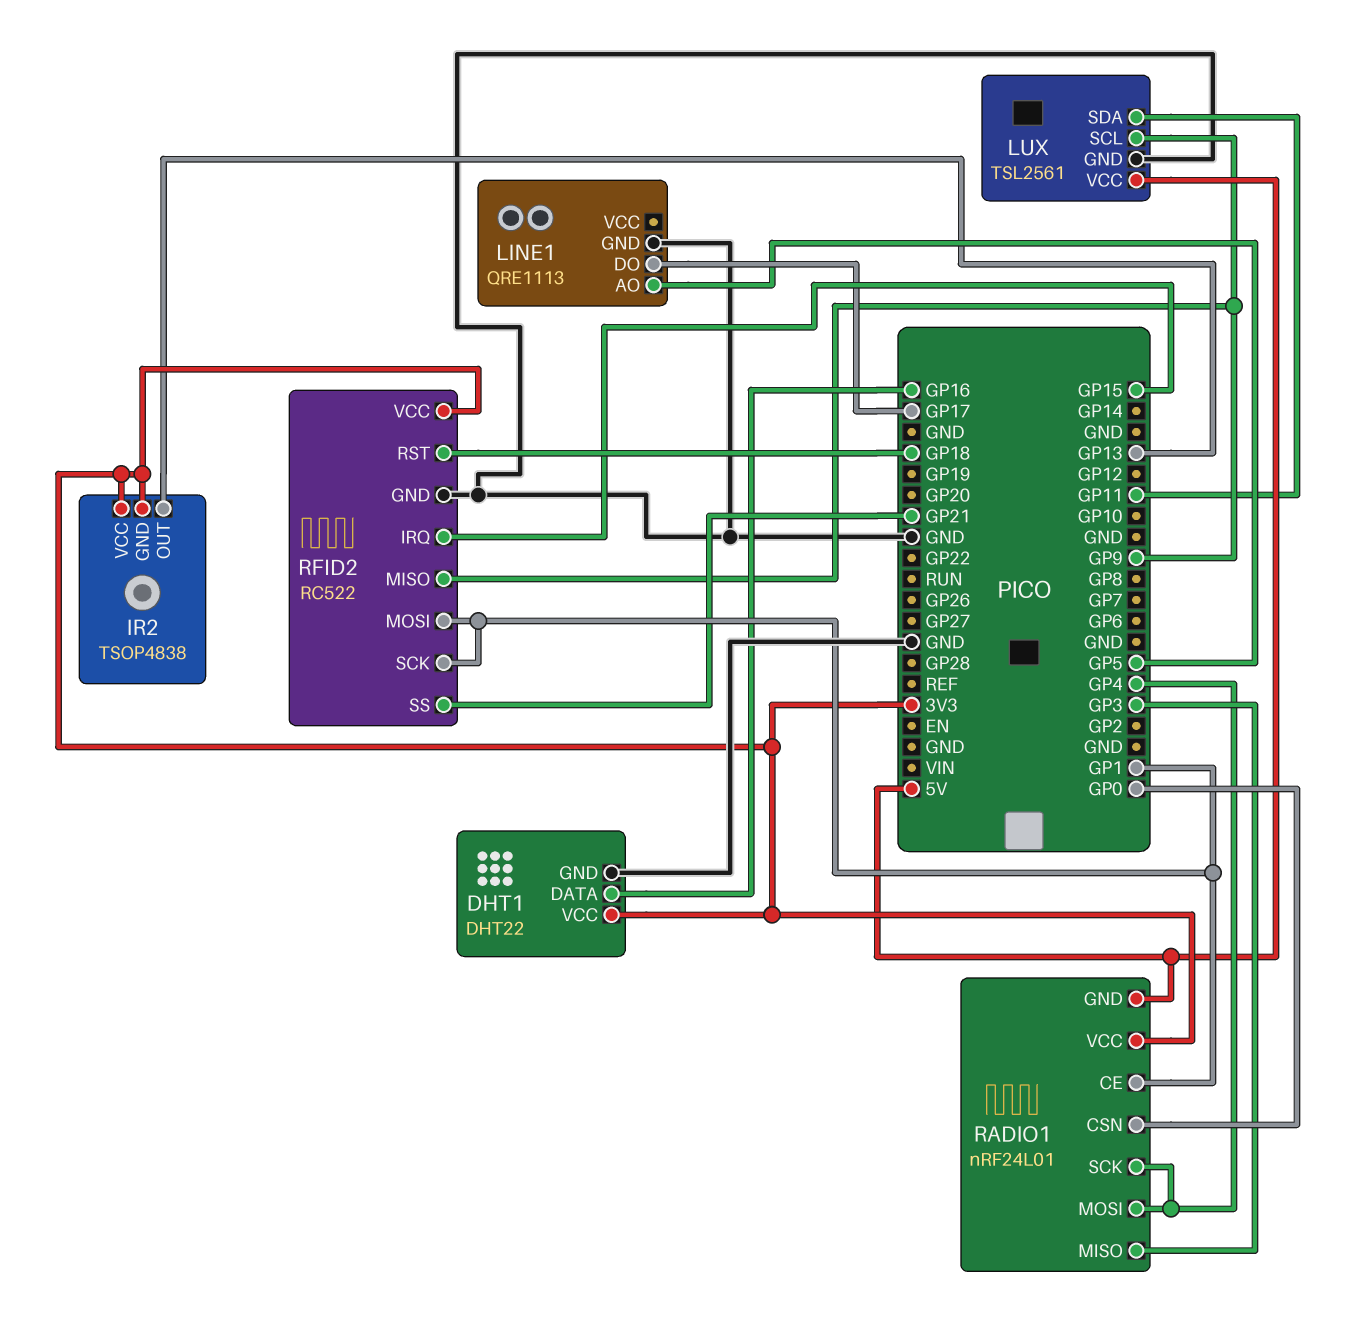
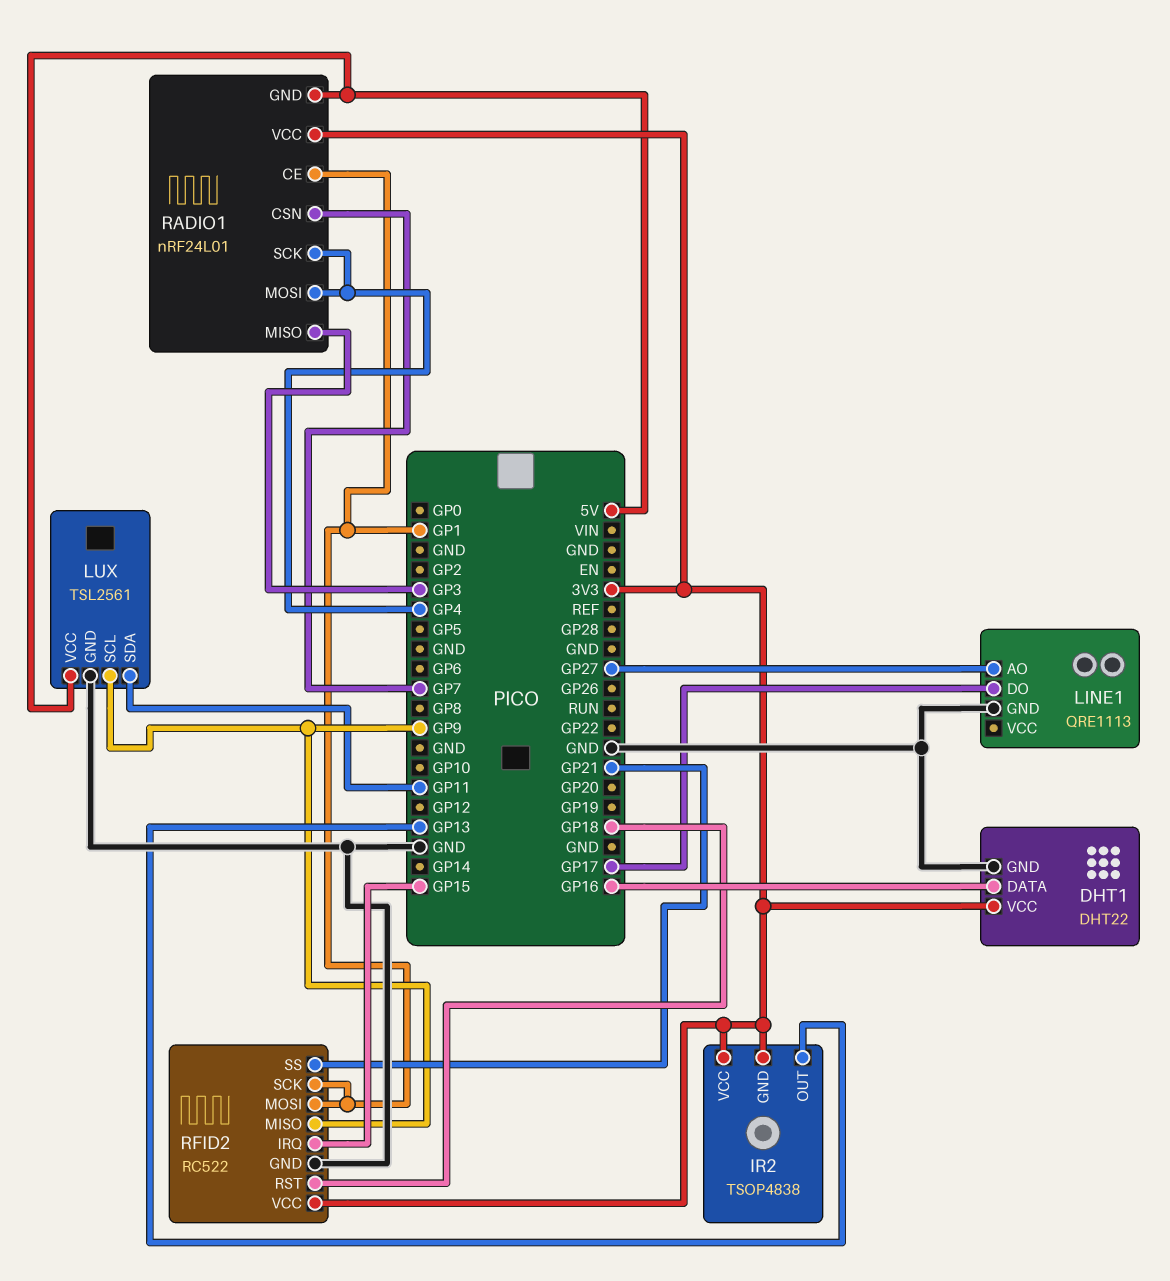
LINE1 pin AO: GP5 -> GP27
RADIO1 pin CSN: GP0 -> GP7

